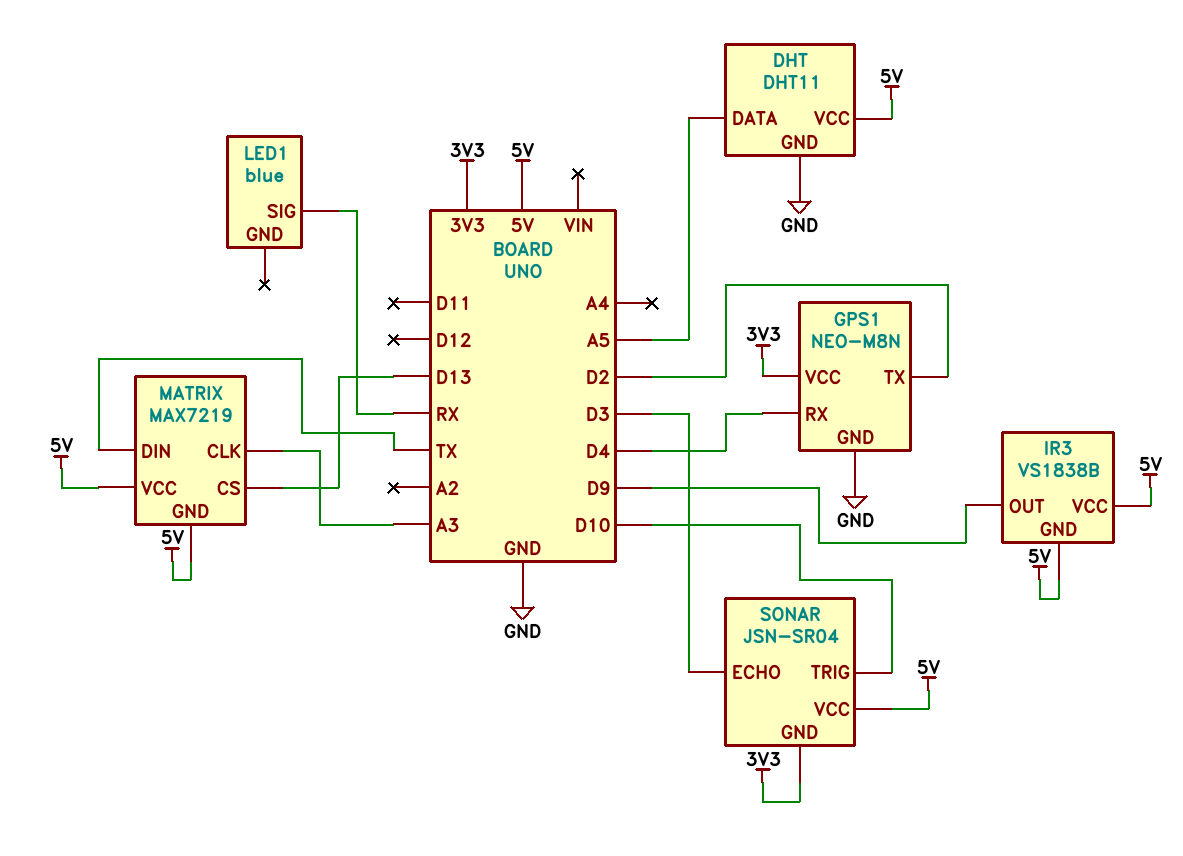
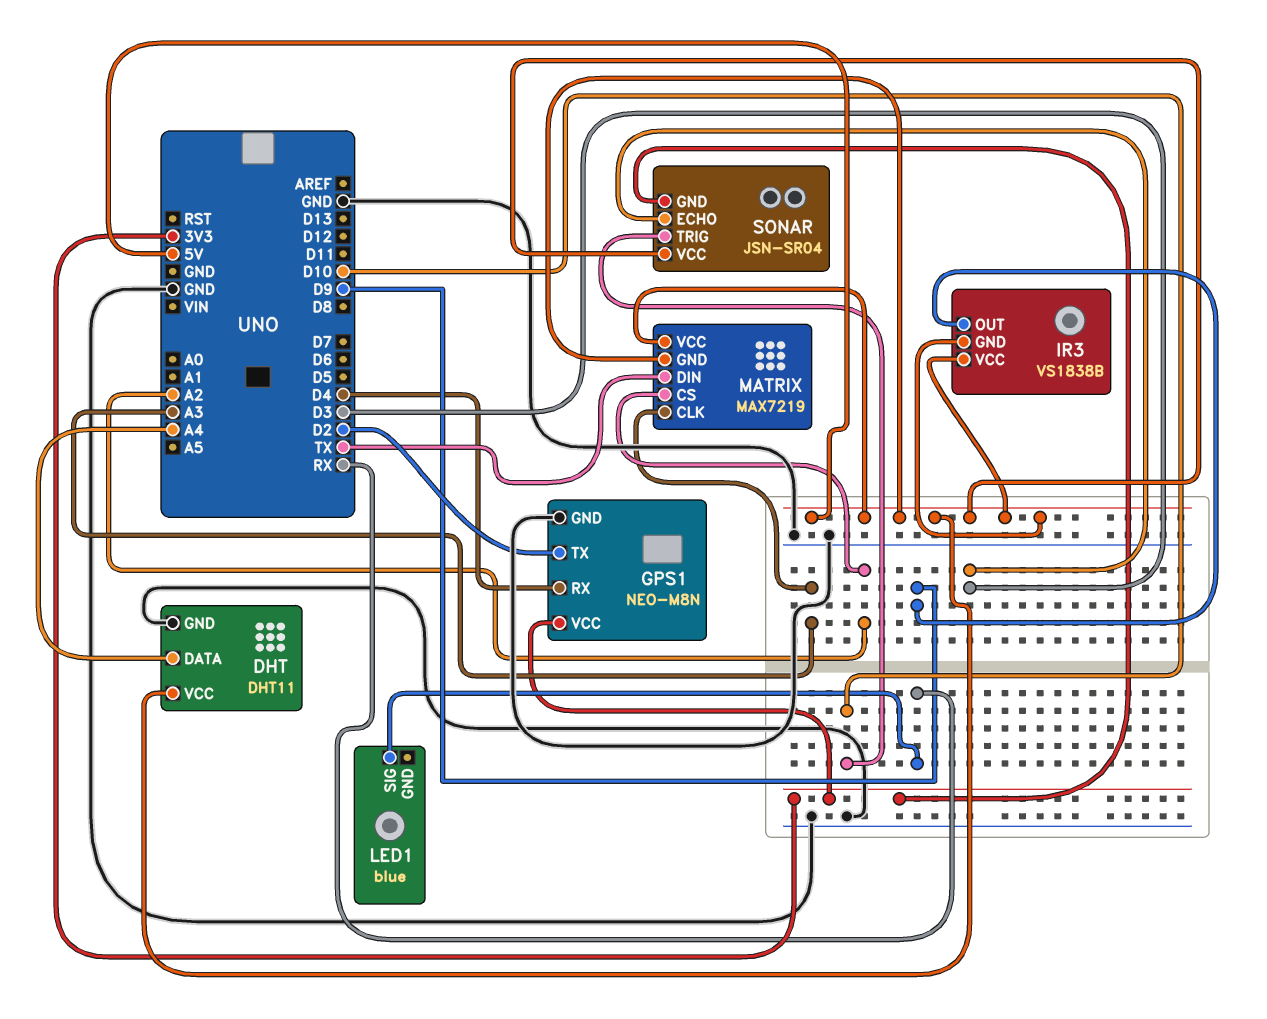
DHT pin DATA: A5 -> A4
MATRIX pin CS: D13 -> A2

